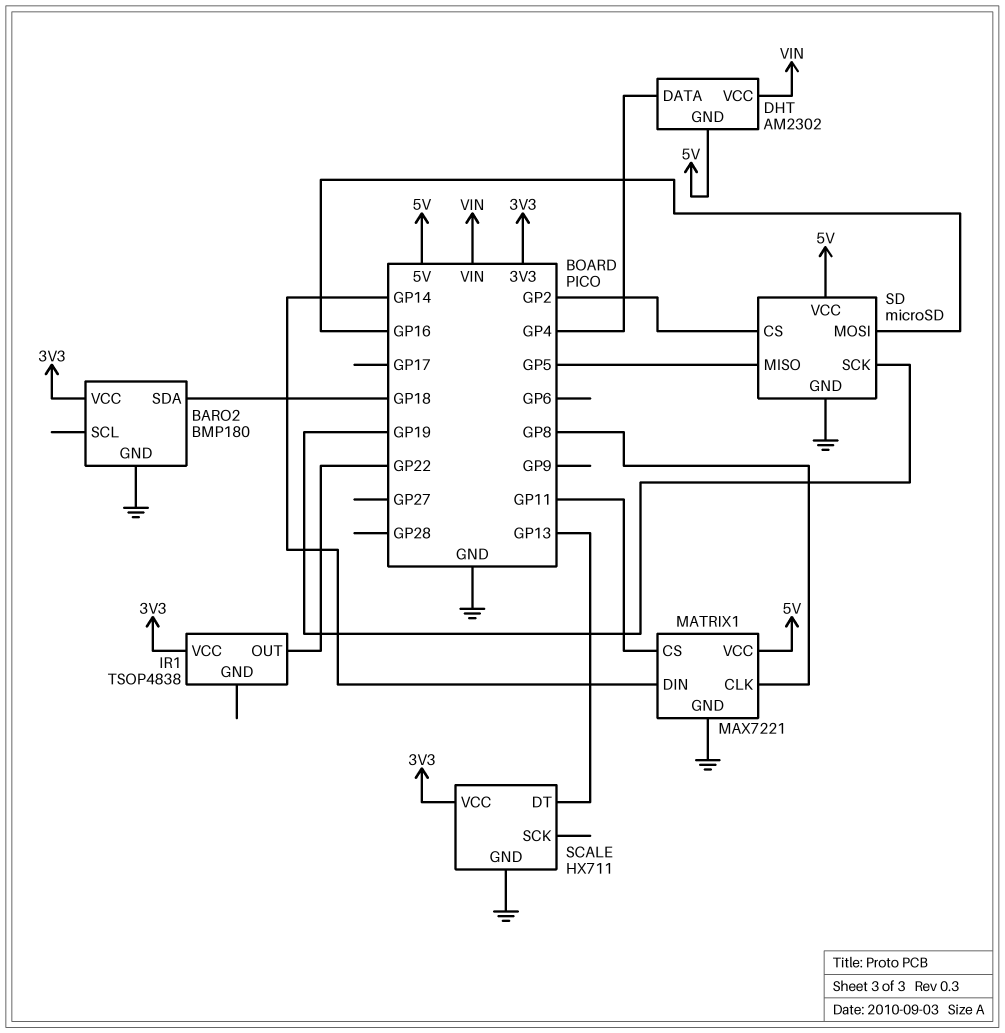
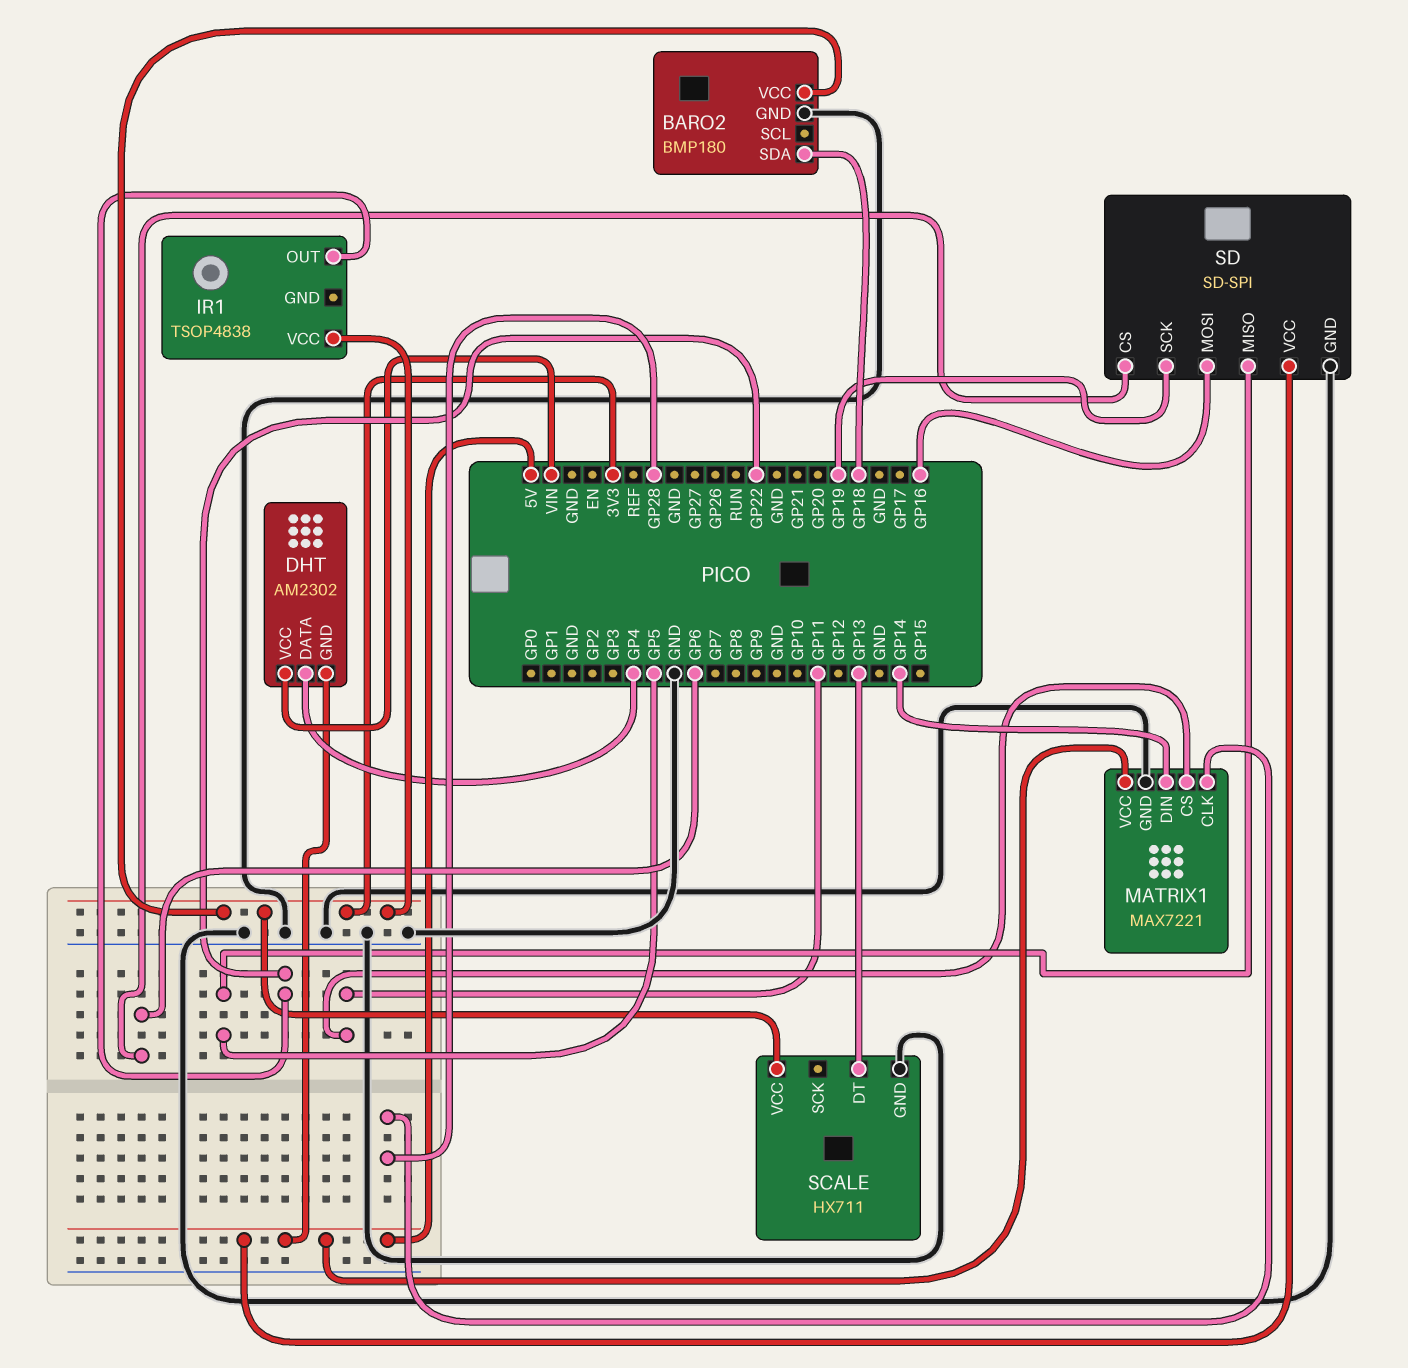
MATRIX1 pin CLK: GP8 -> GP28
SD: microSD -> SD-SPI
SD pin CS: GP2 -> GP6

